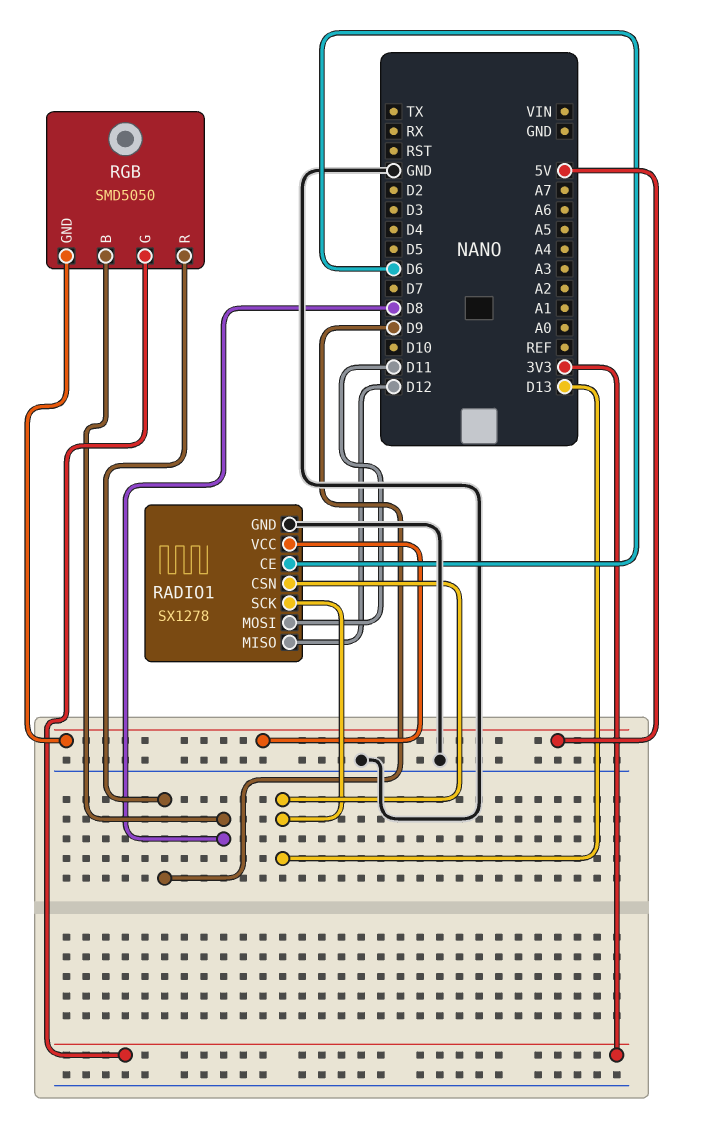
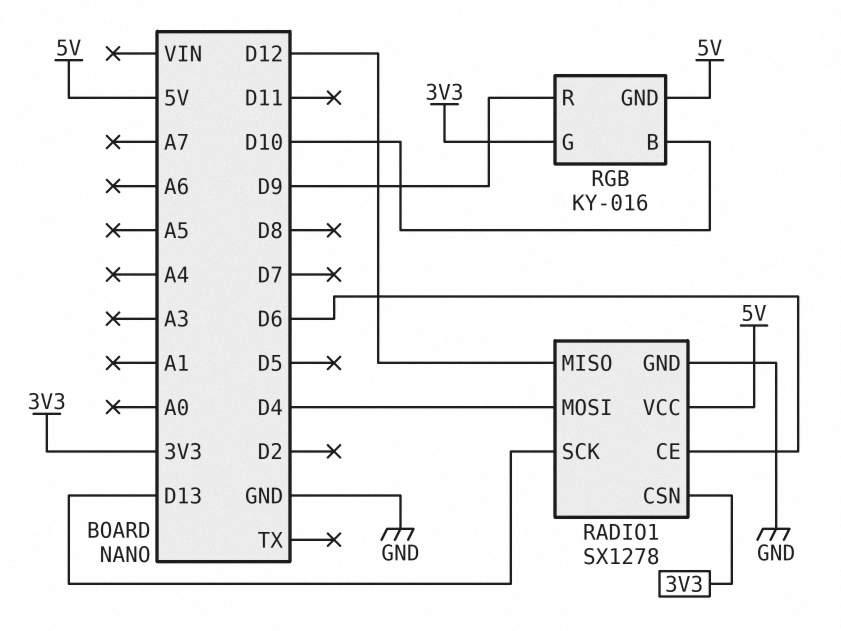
RADIO1 pin CSN: D13 -> 3V3
RADIO1 pin MOSI: D11 -> D4
RGB: SMD5050 -> KY-016
RGB pin B: D8 -> D10

